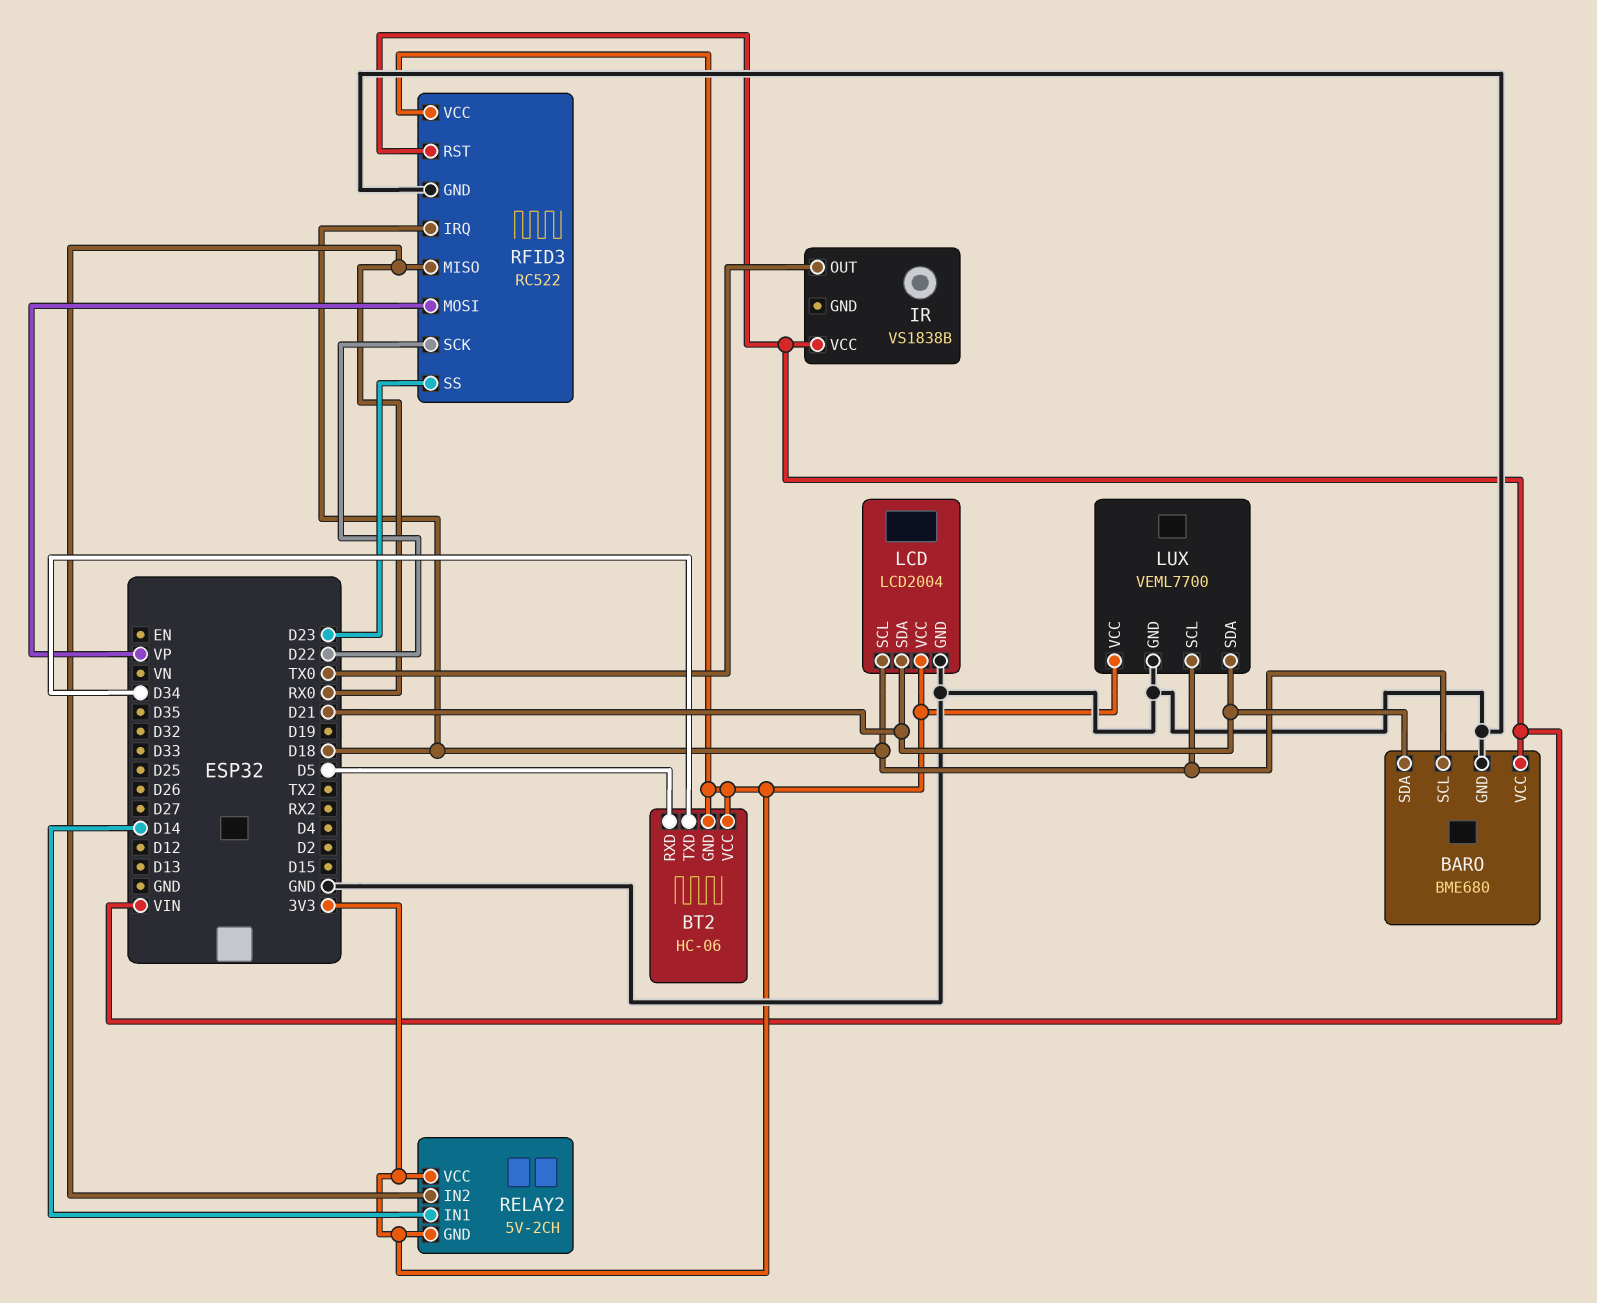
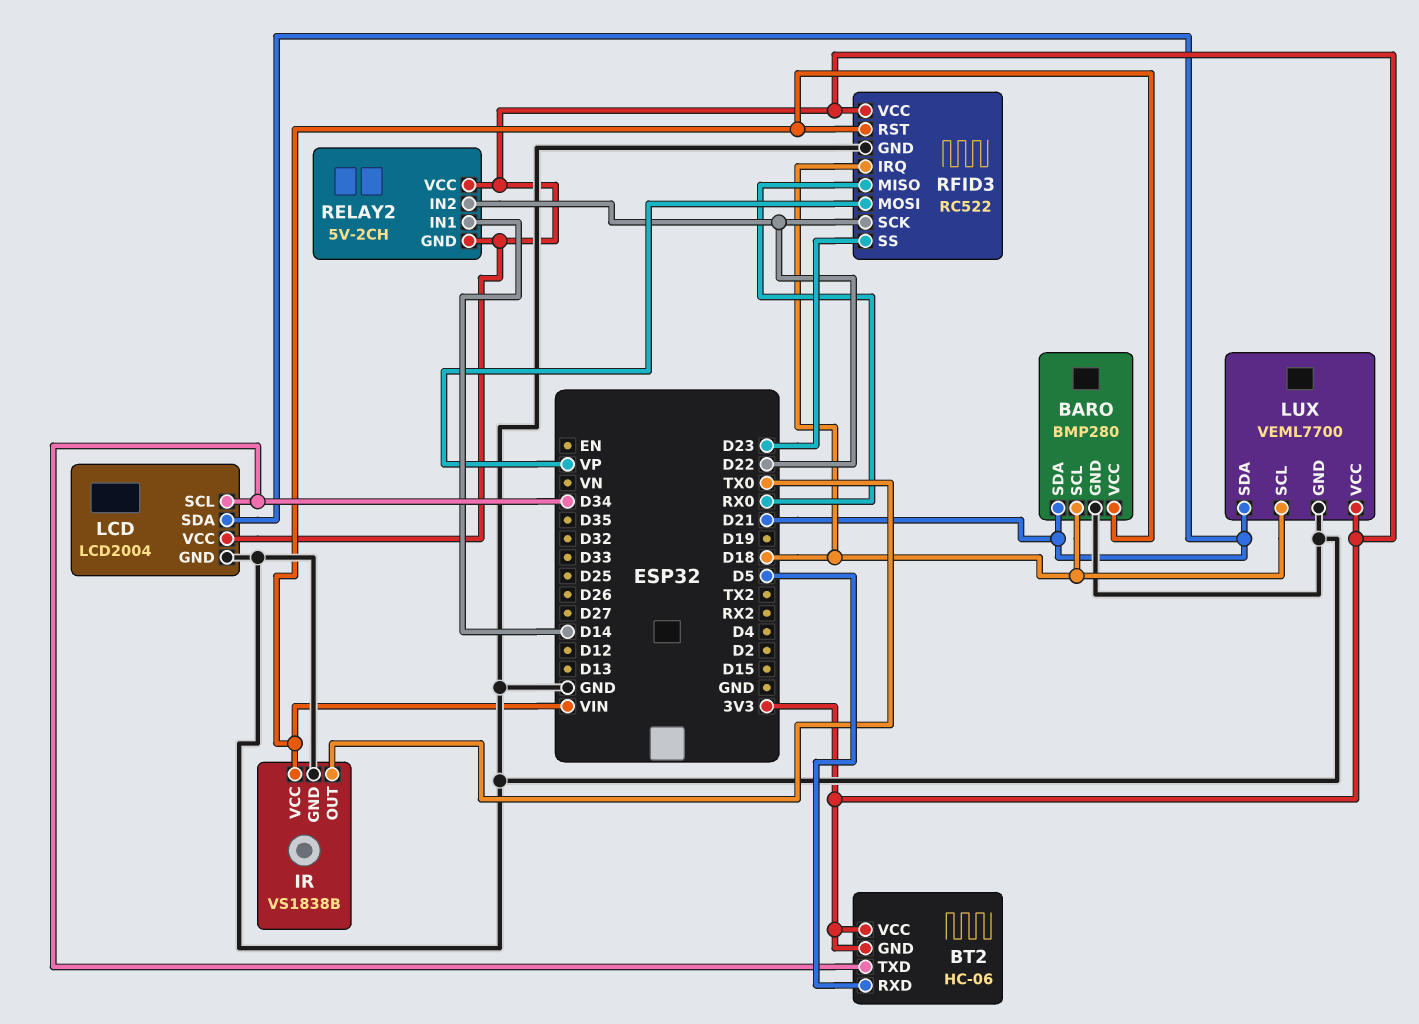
BARO: BME680 -> BMP280
IR pin GND: none -> GND
LCD pin SCL: D18 -> D34
RELAY2 pin IN2: RX0 -> D22

